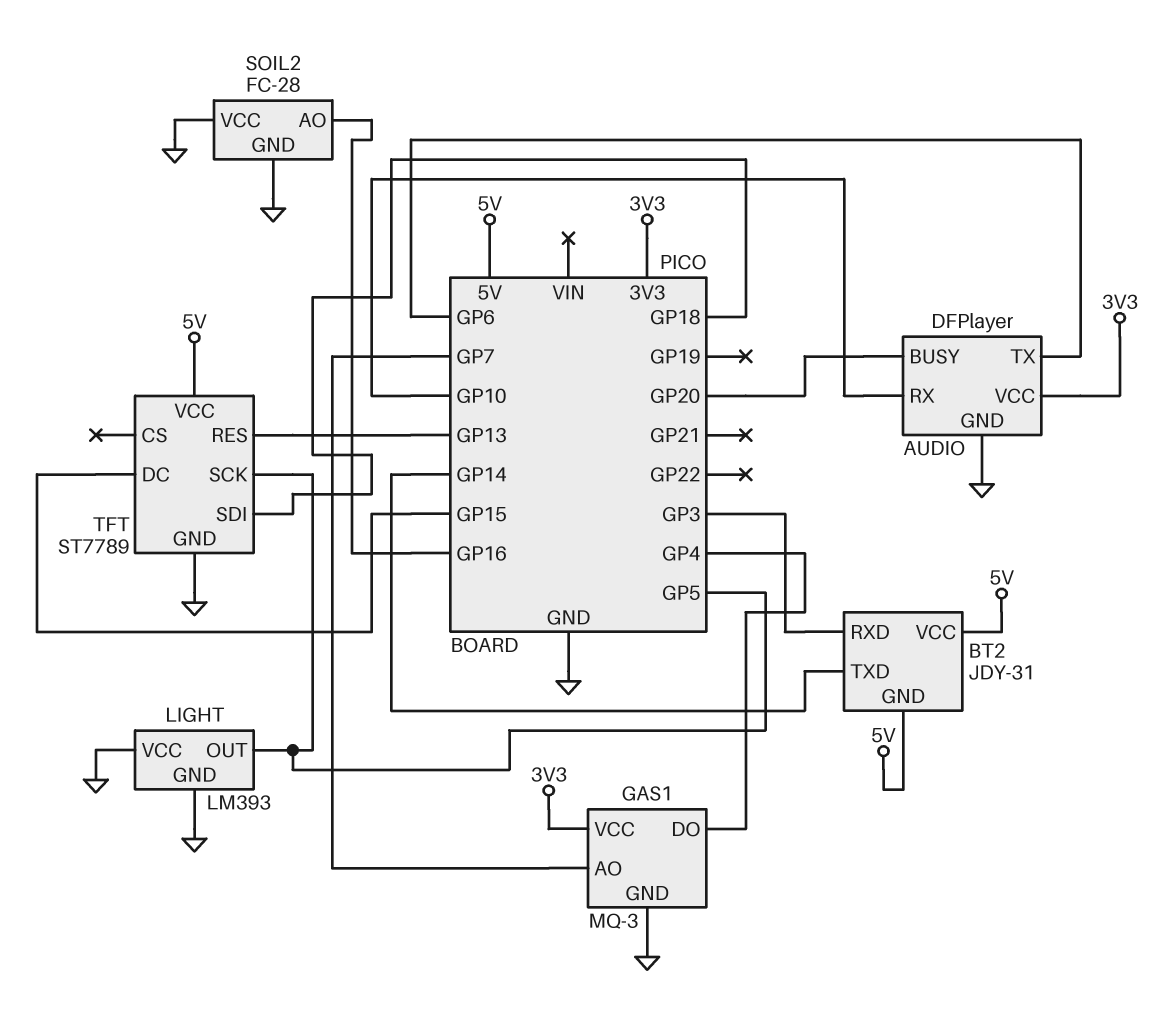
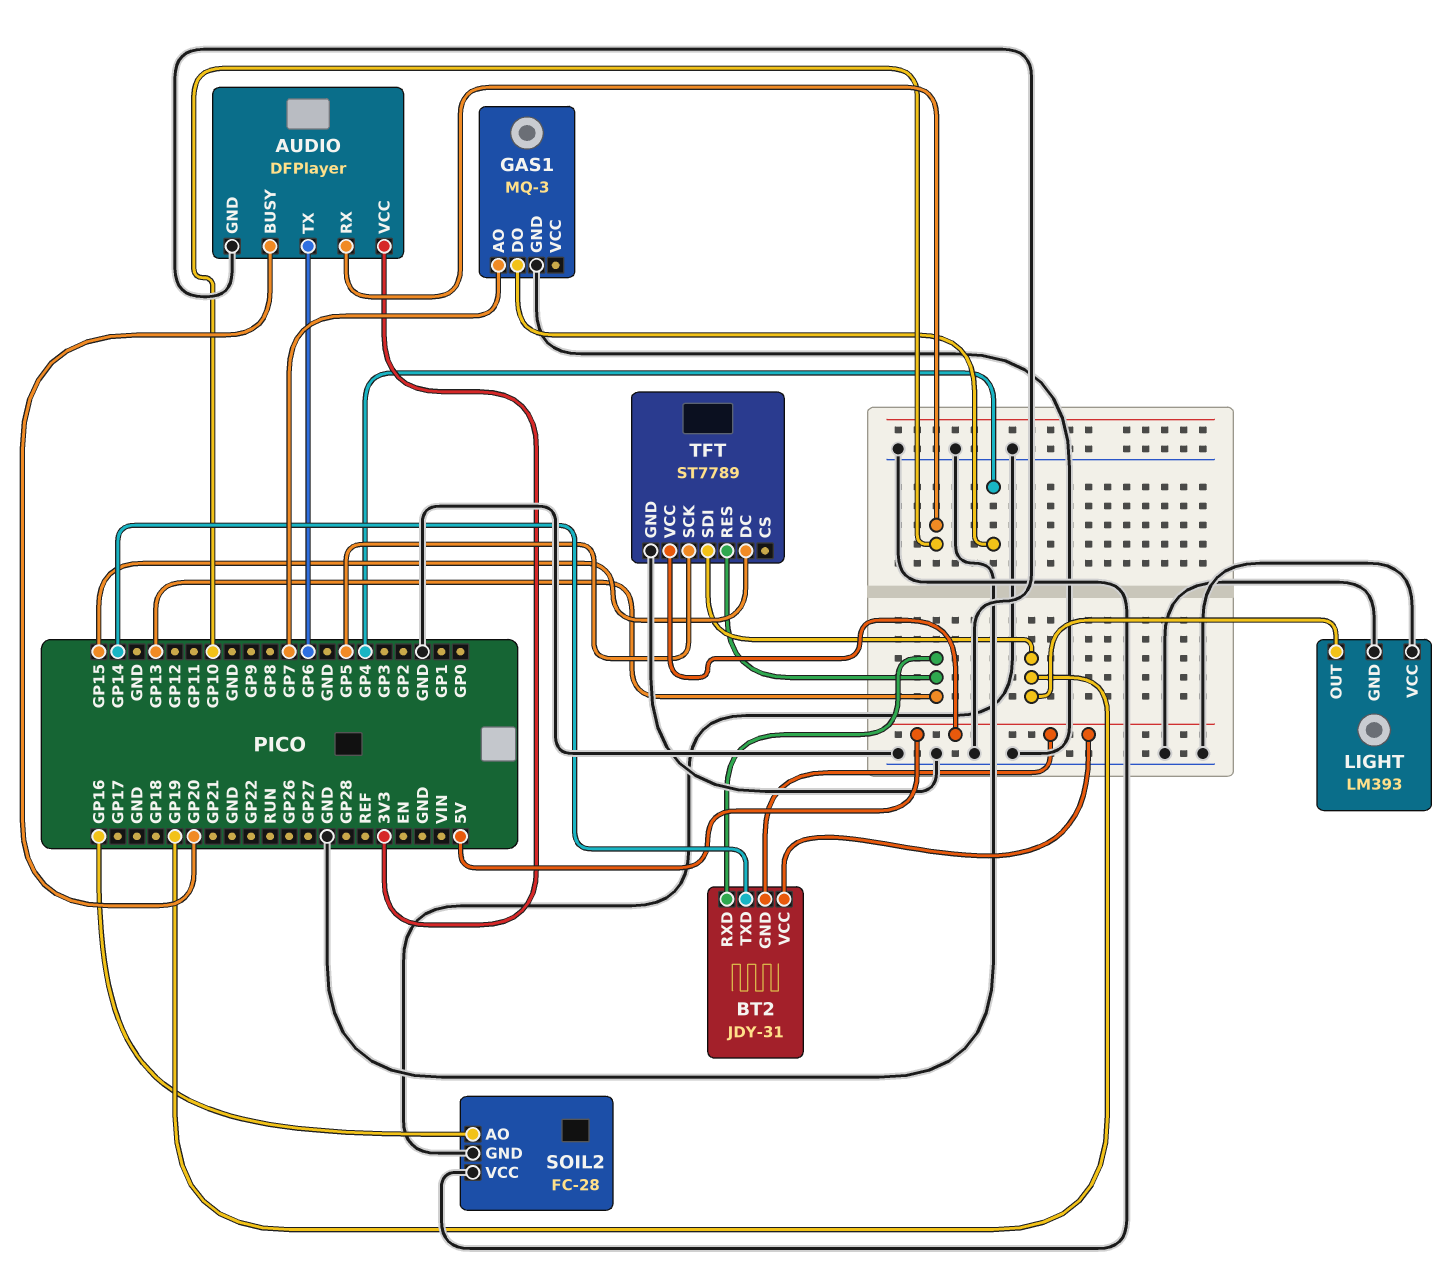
BT2 pin RXD: GP3 -> GP13
GAS1 pin VCC: 3V3 -> none
LIGHT pin OUT: GP5 -> GP19
TFT pin SDI: GP18 -> GP19

